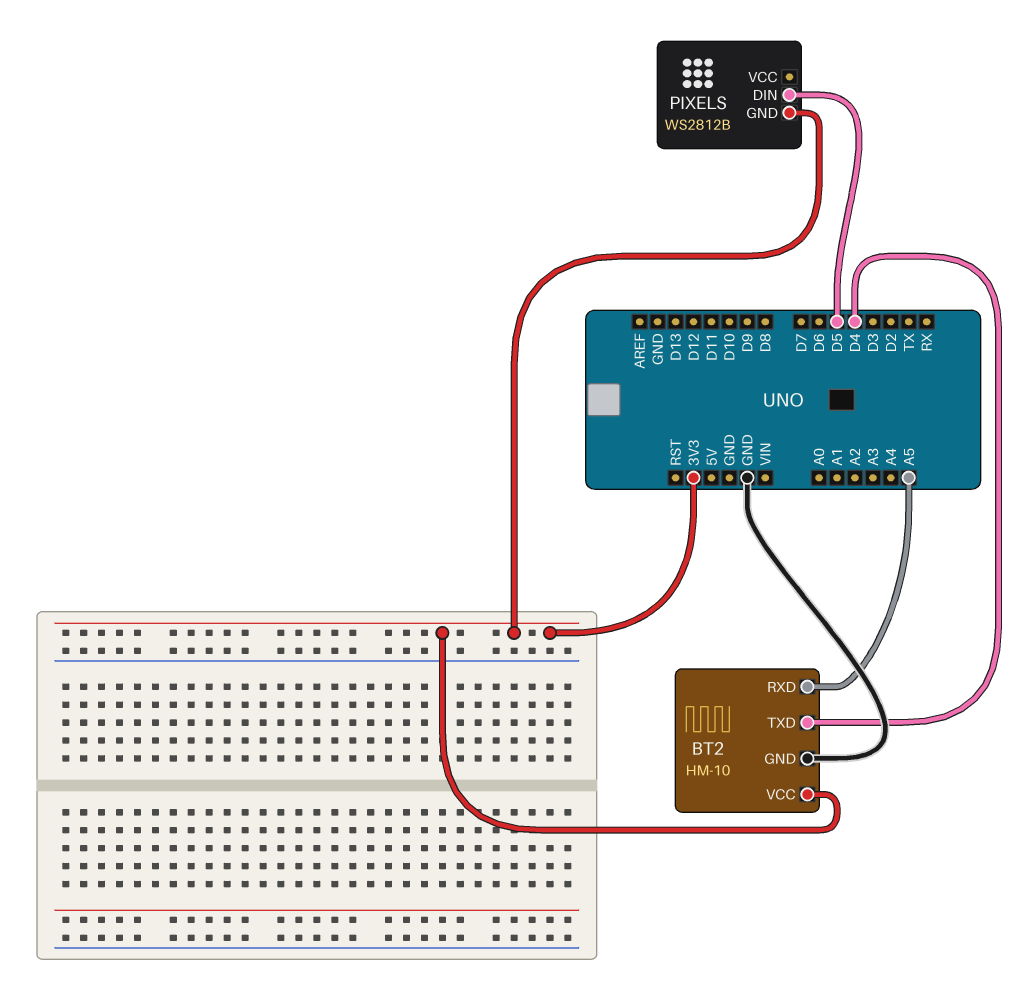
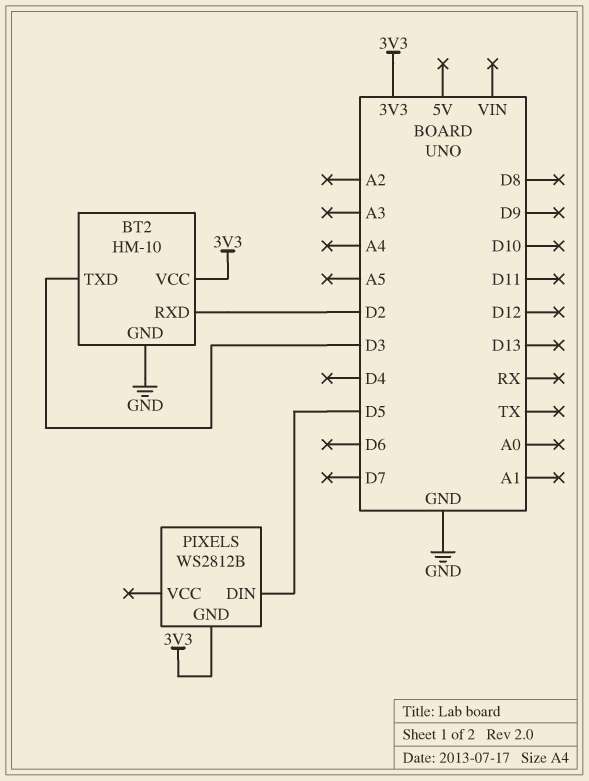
BT2 pin RXD: A5 -> D2
BT2 pin TXD: D4 -> D3

